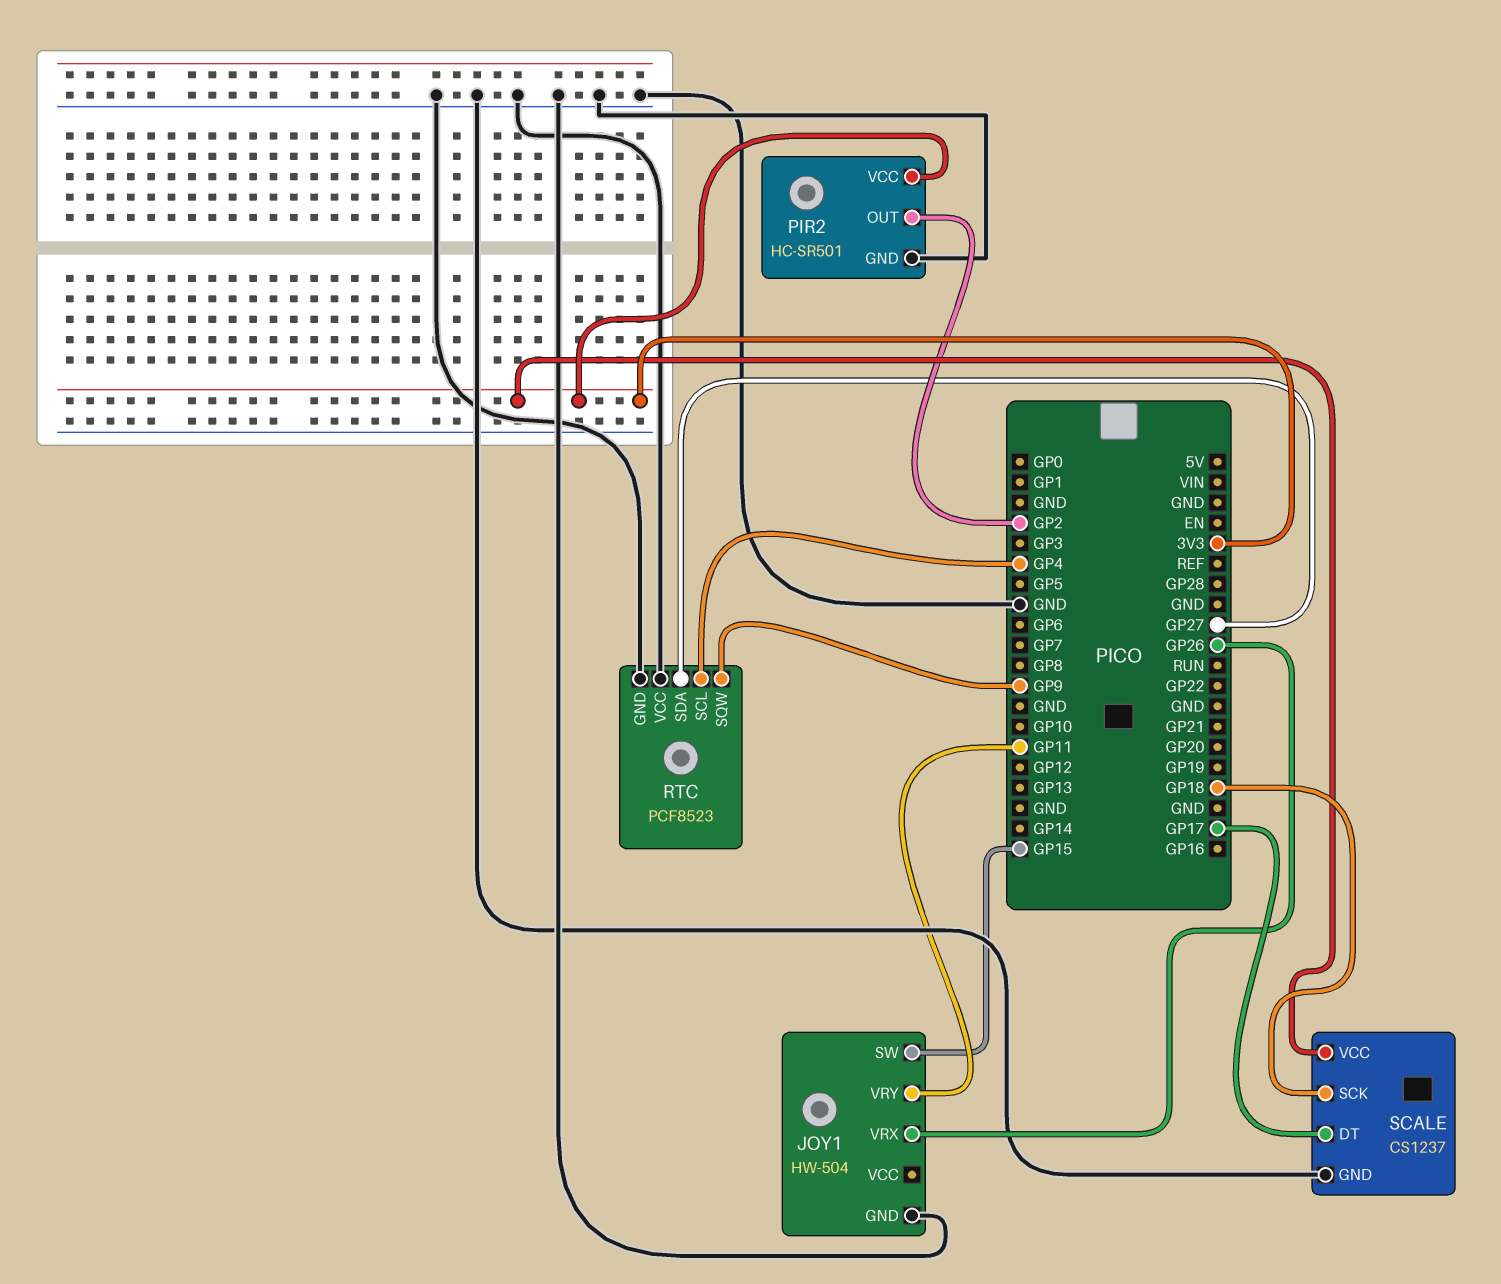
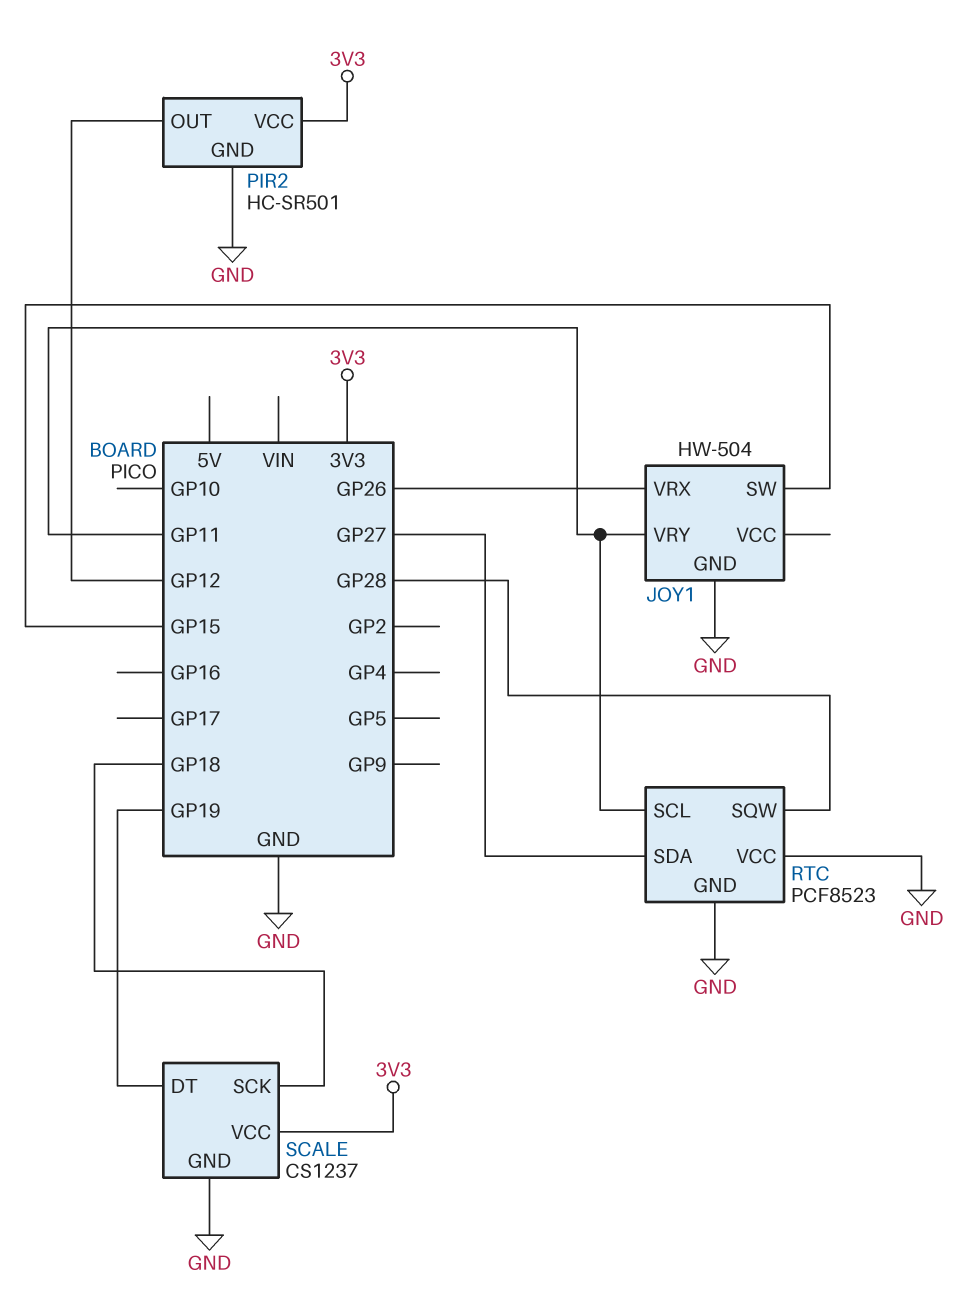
PIR2 pin OUT: GP2 -> GP12
RTC pin SCL: GP4 -> GP11
RTC pin SQW: GP9 -> GP28
SCALE pin DT: GP17 -> GP19

